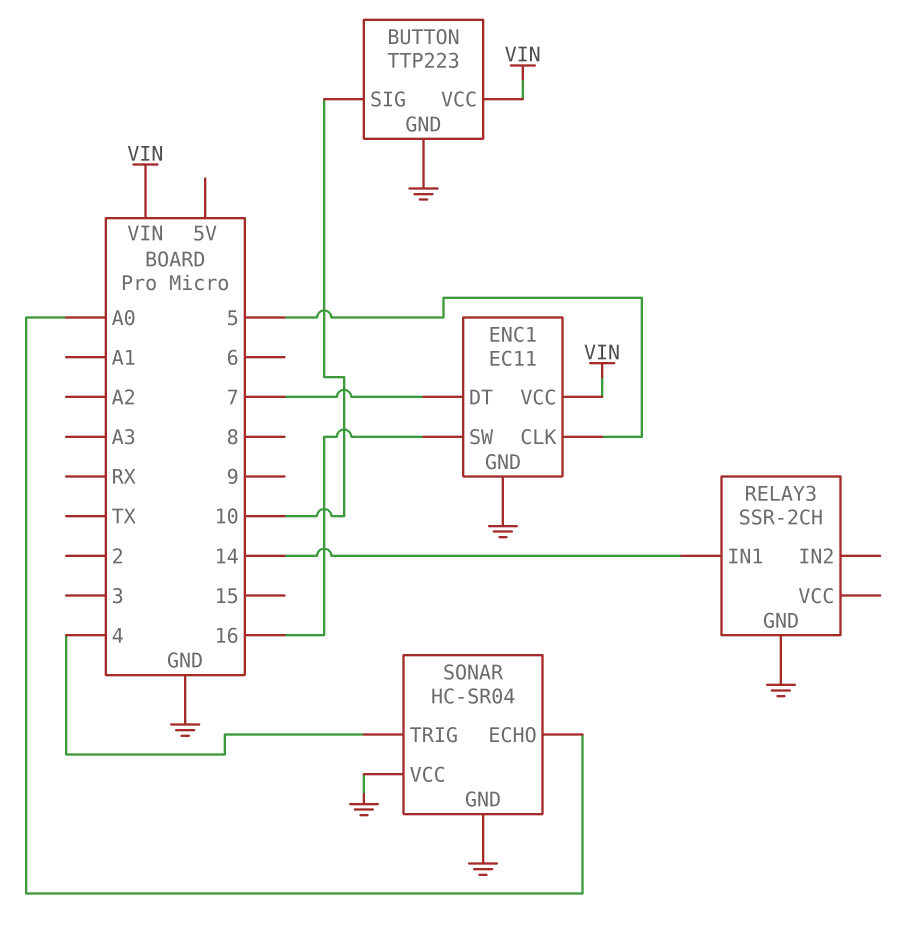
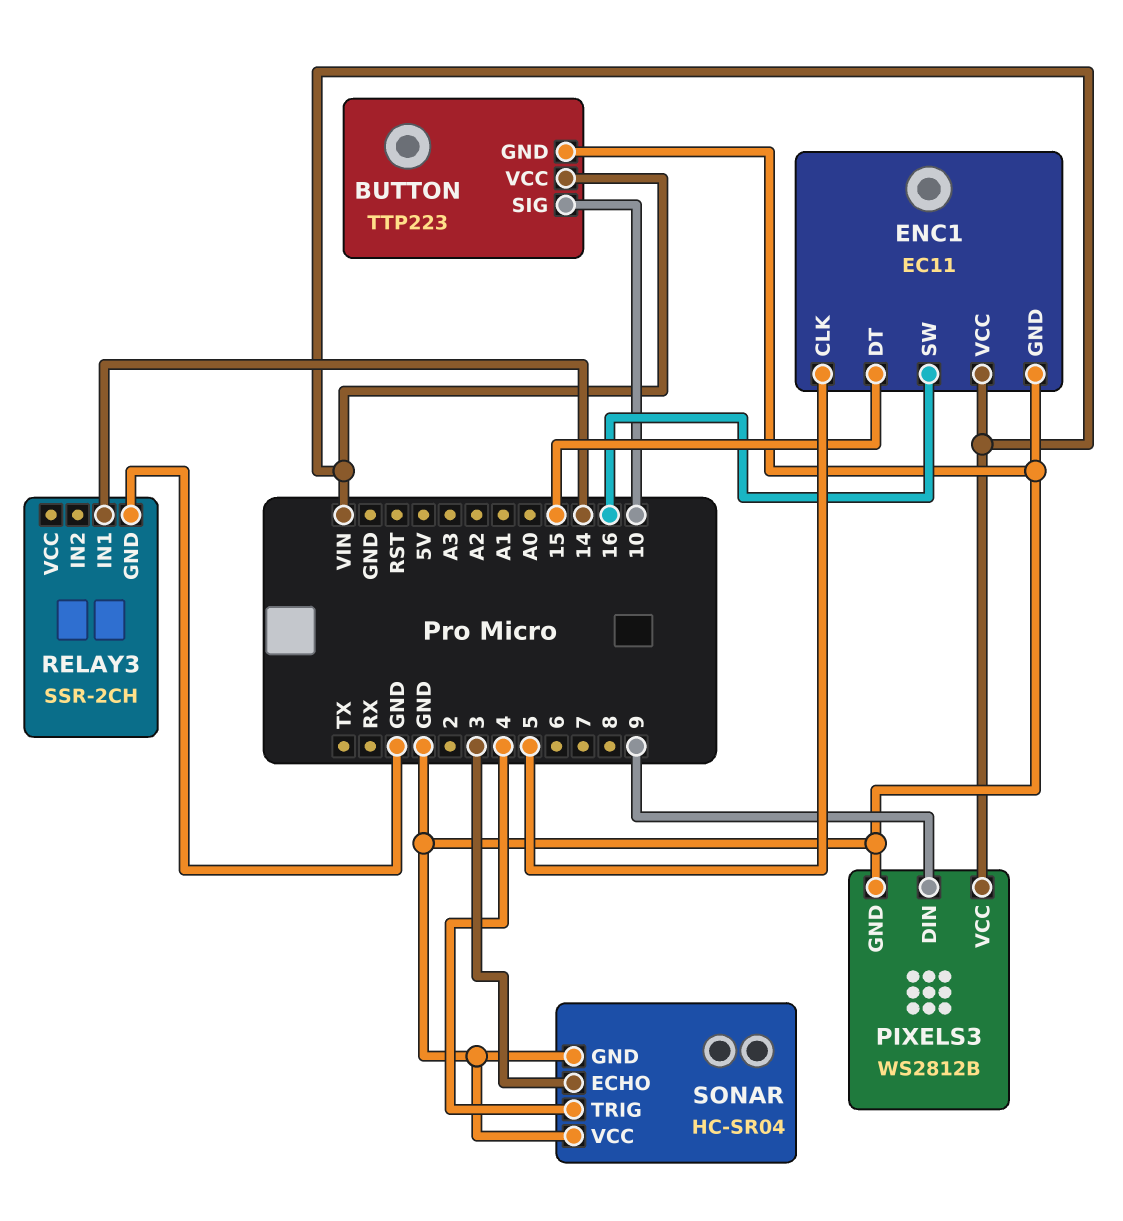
ENC1 pin DT: 7 -> 15
PIXELS3: none -> WS2812B
PIXELS3 pin DIN: none -> 9
PIXELS3 pin GND: none -> GND
PIXELS3 pin VCC: none -> VIN
SONAR pin ECHO: A0 -> 3

